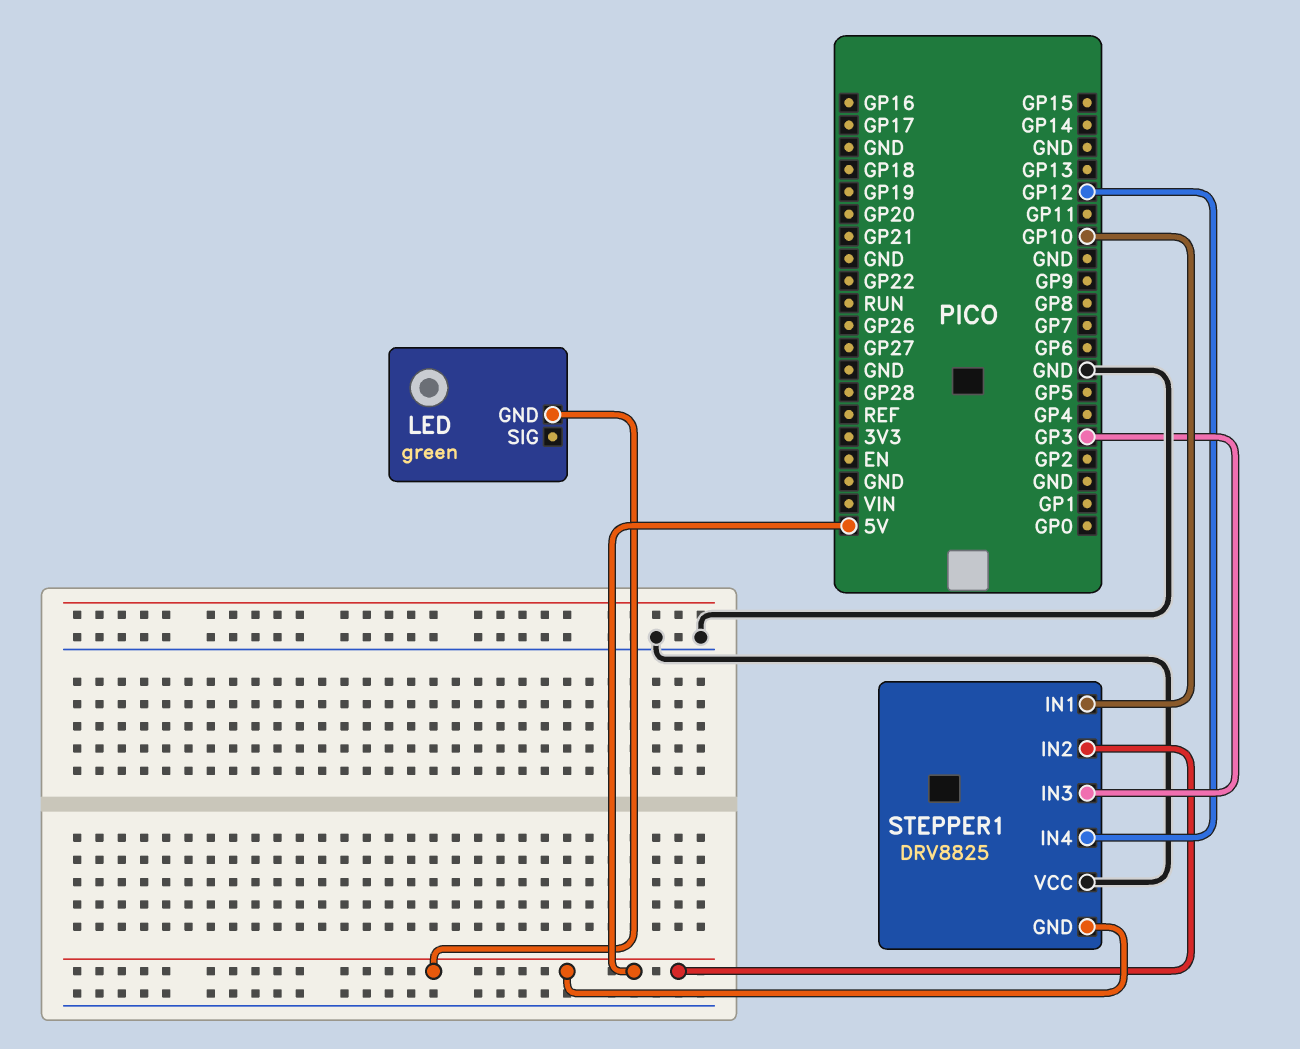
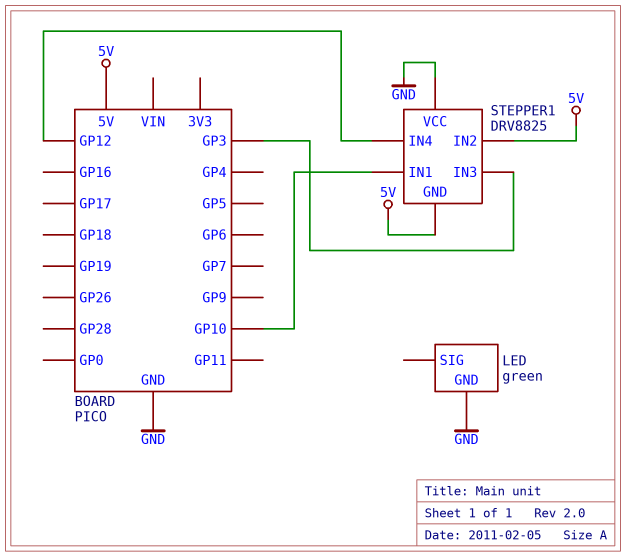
LED pin GND: 5V -> GND

